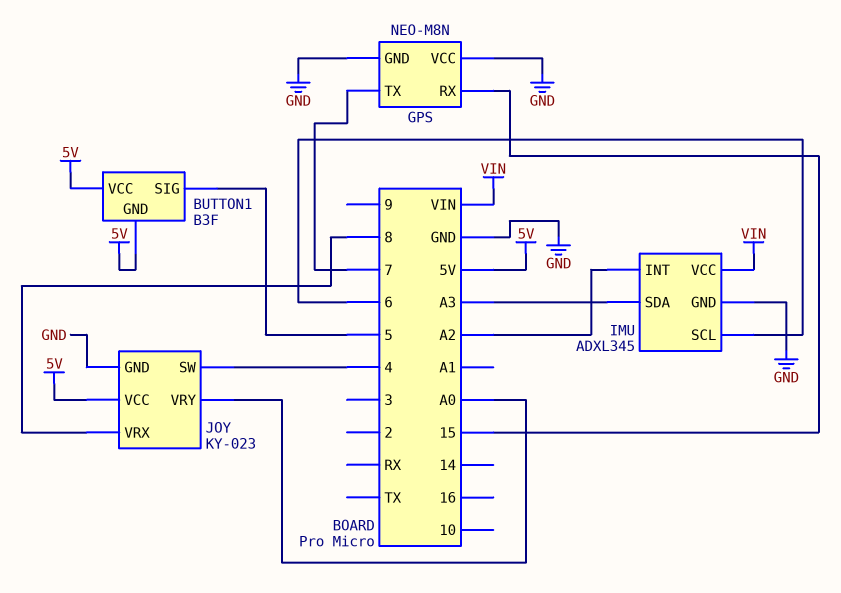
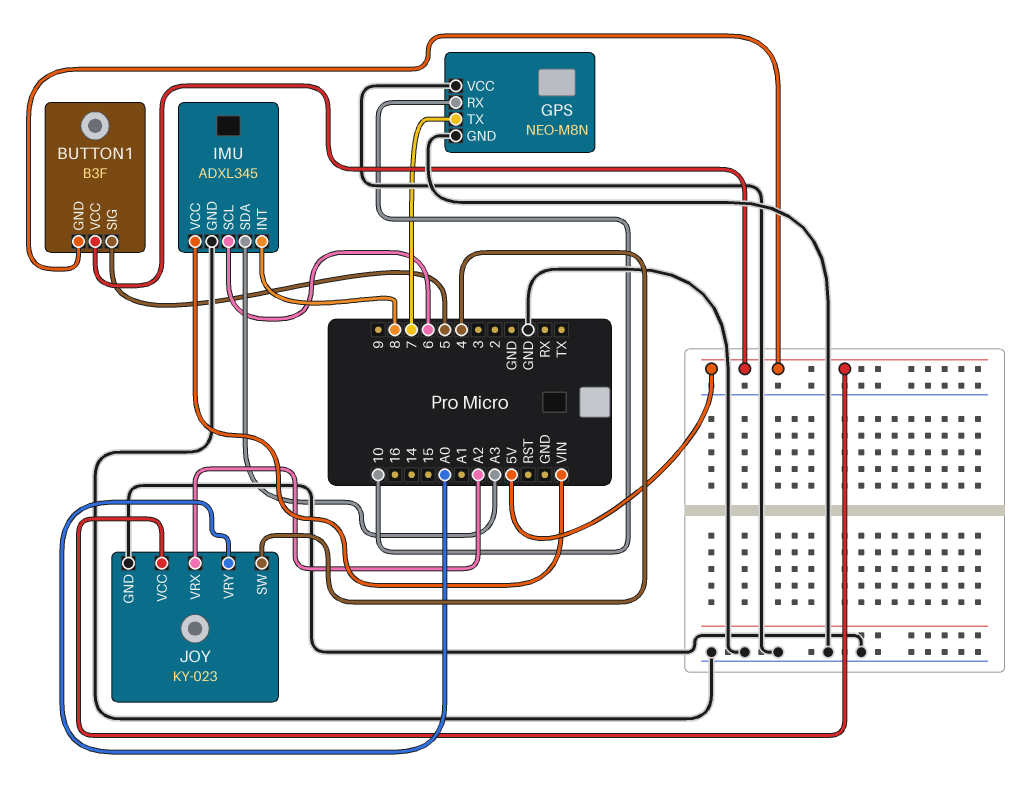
GPS pin RX: 15 -> 10
IMU pin INT: A2 -> 8
JOY pin VRX: 8 -> A2

